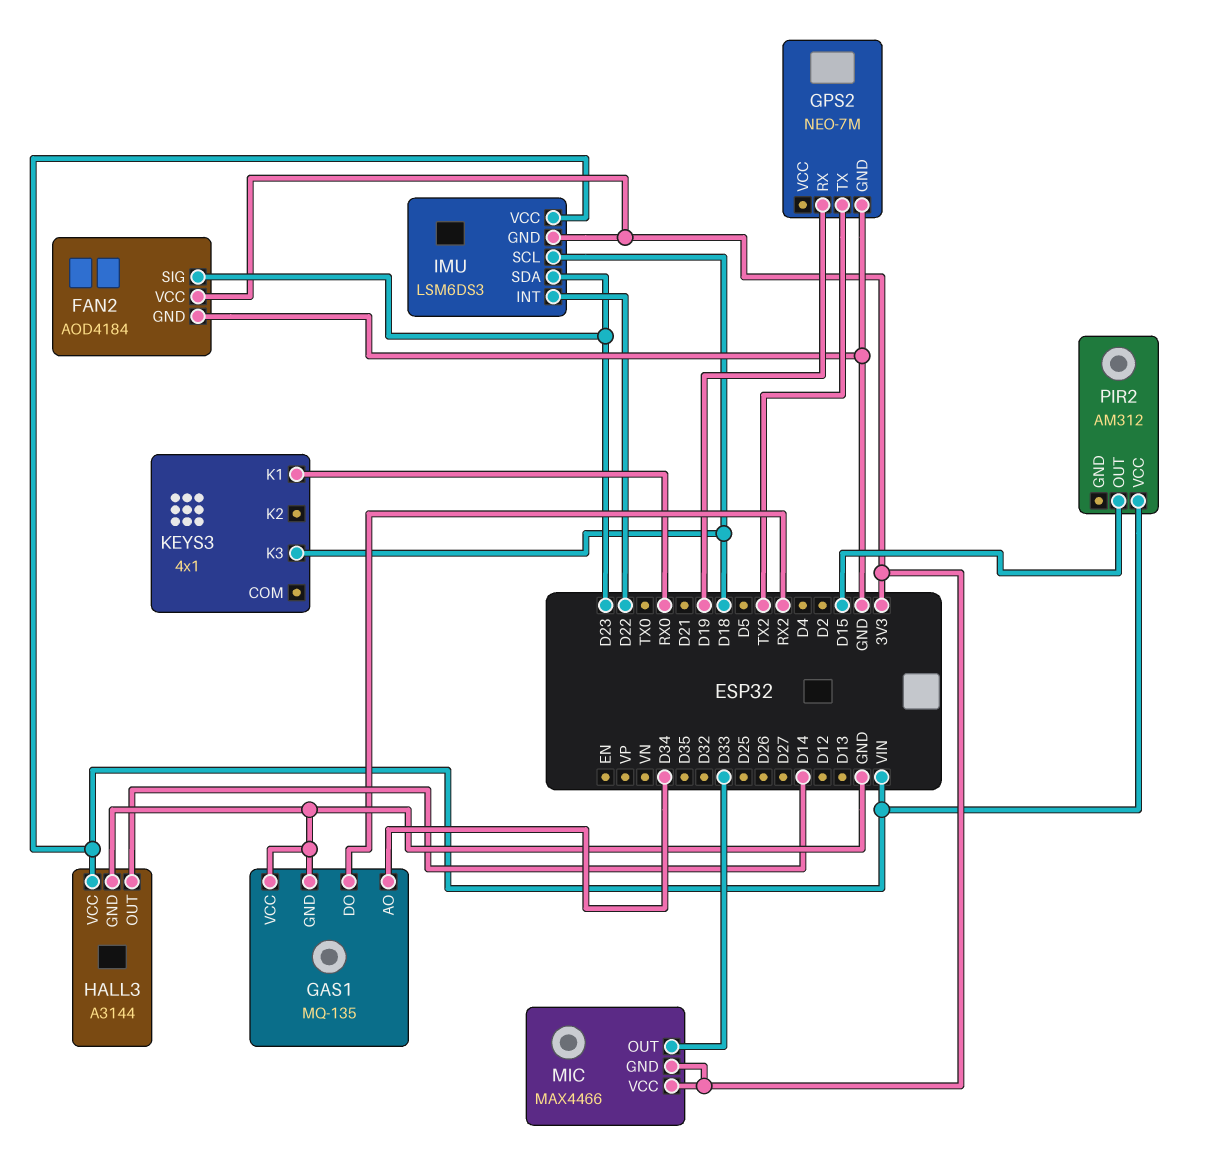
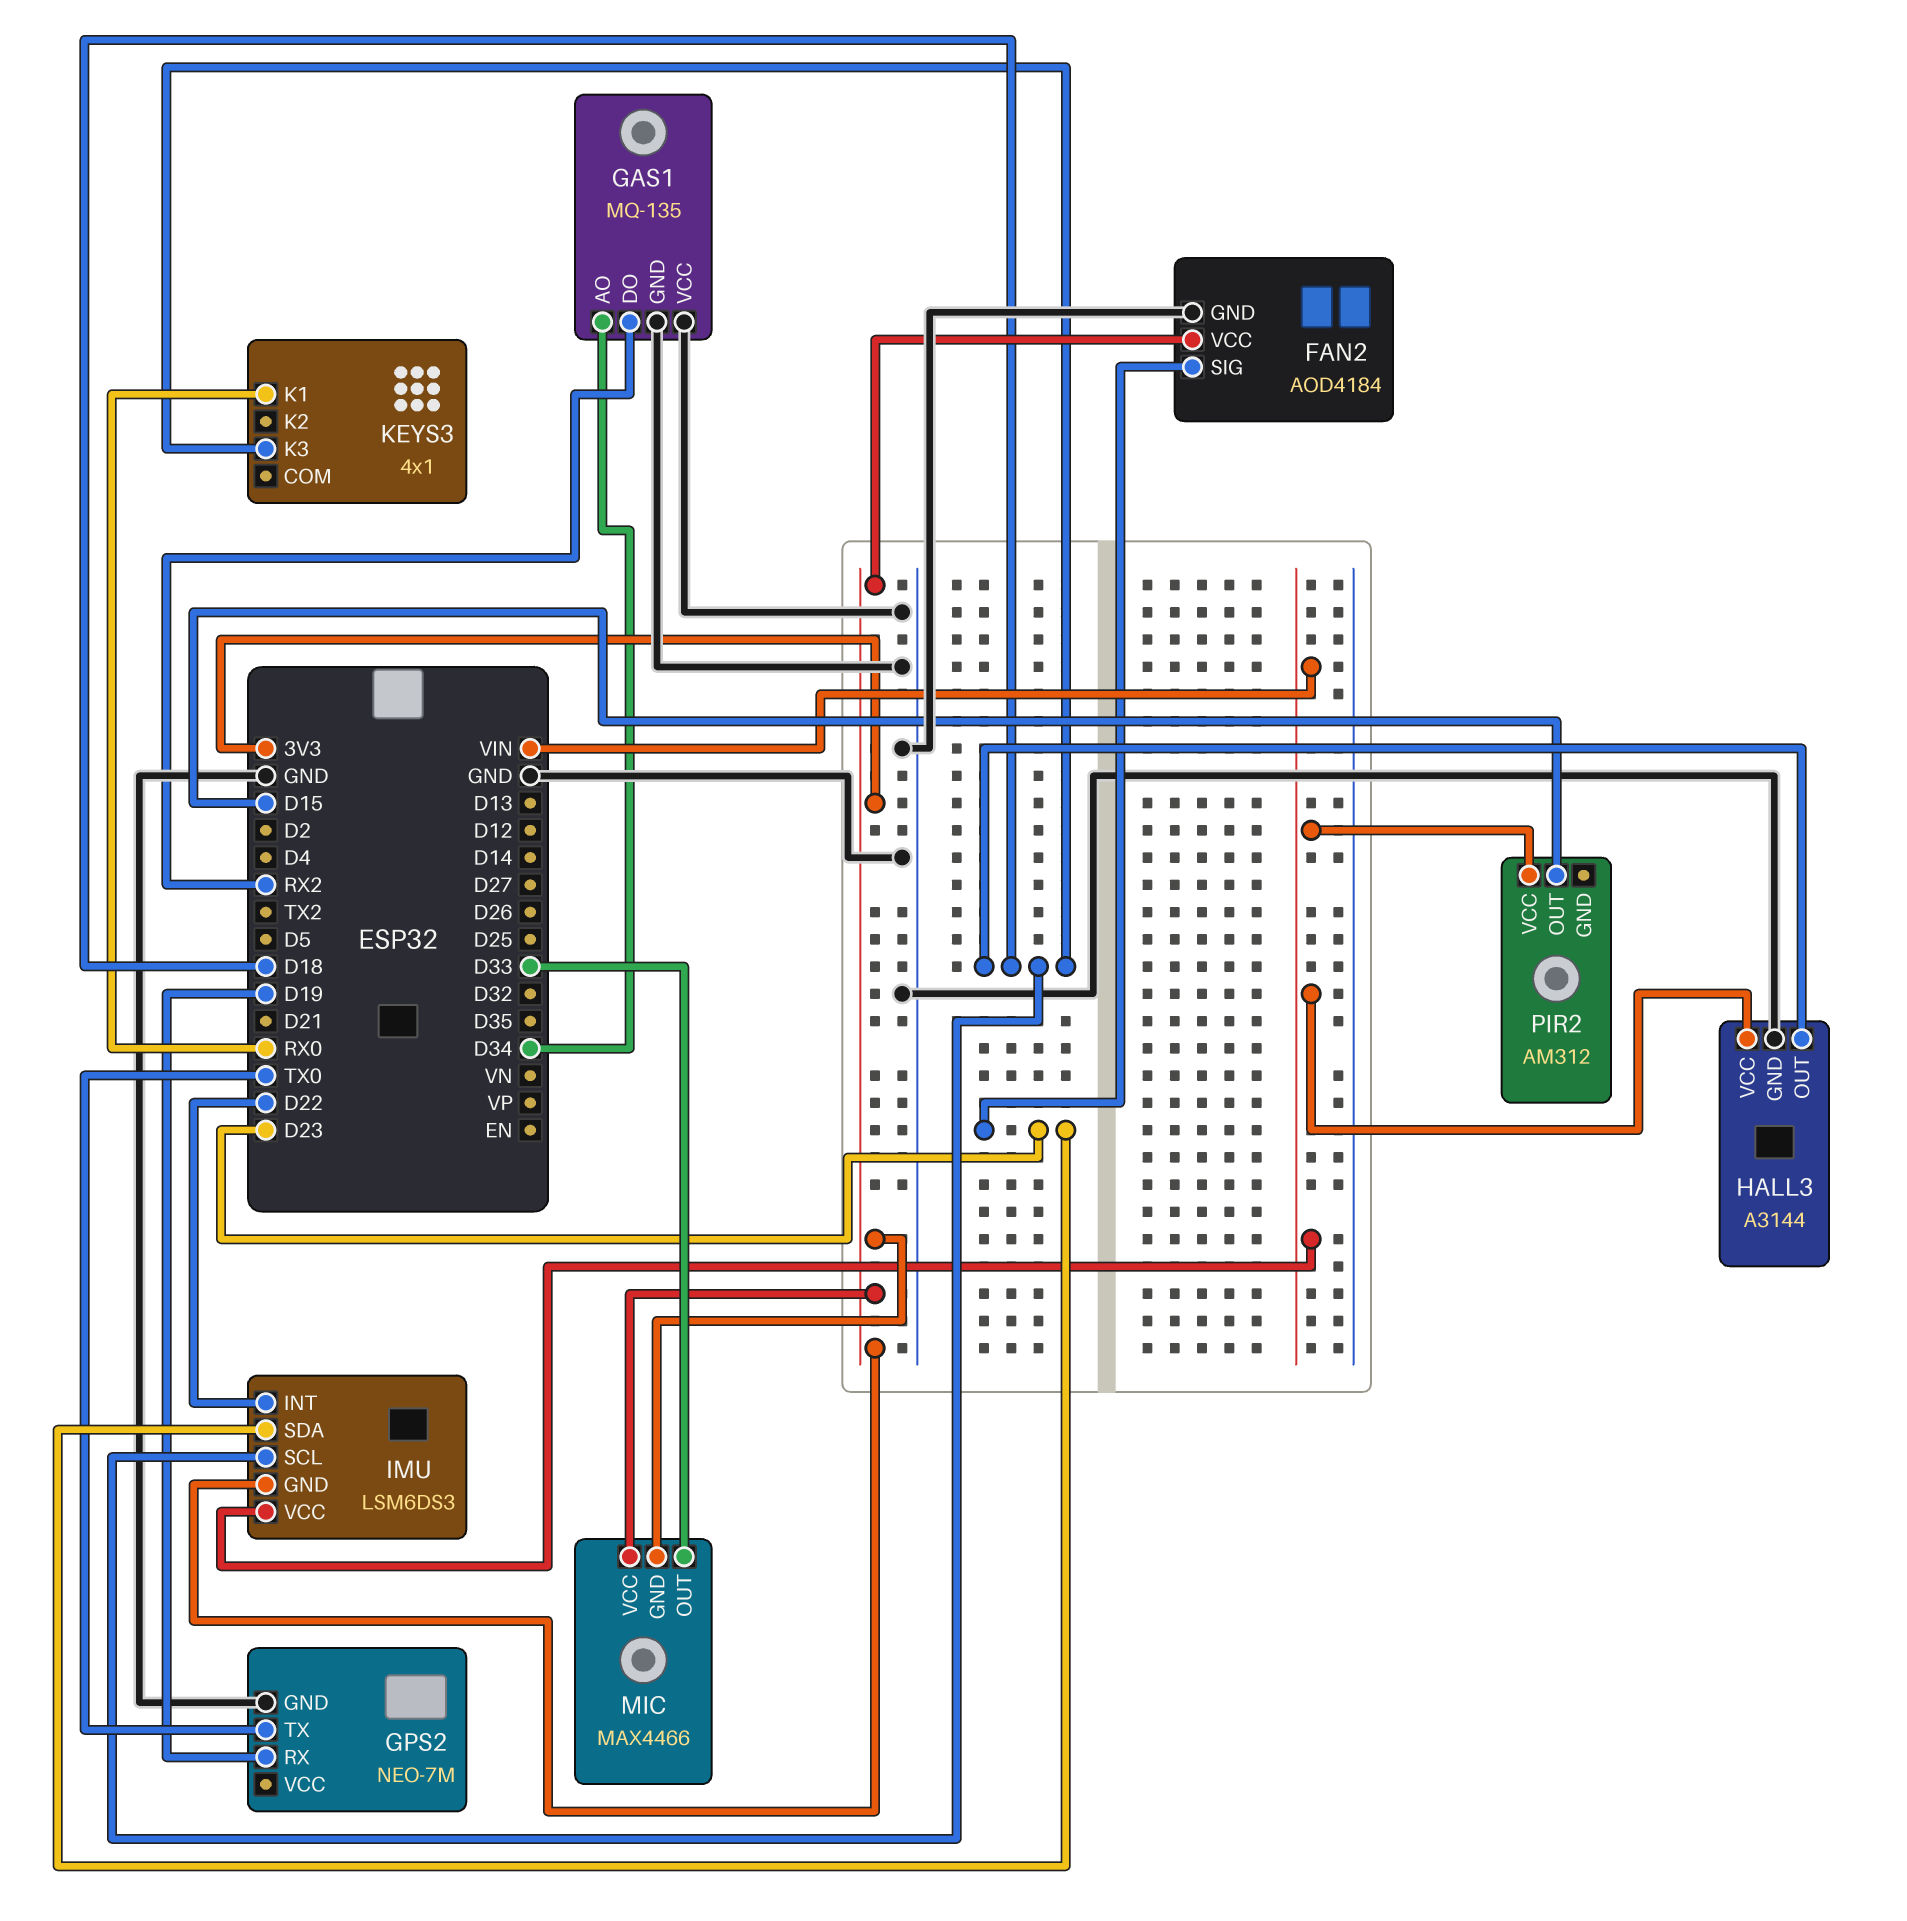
GPS2 pin TX: TX2 -> TX0
HALL3 pin OUT: D14 -> D18

